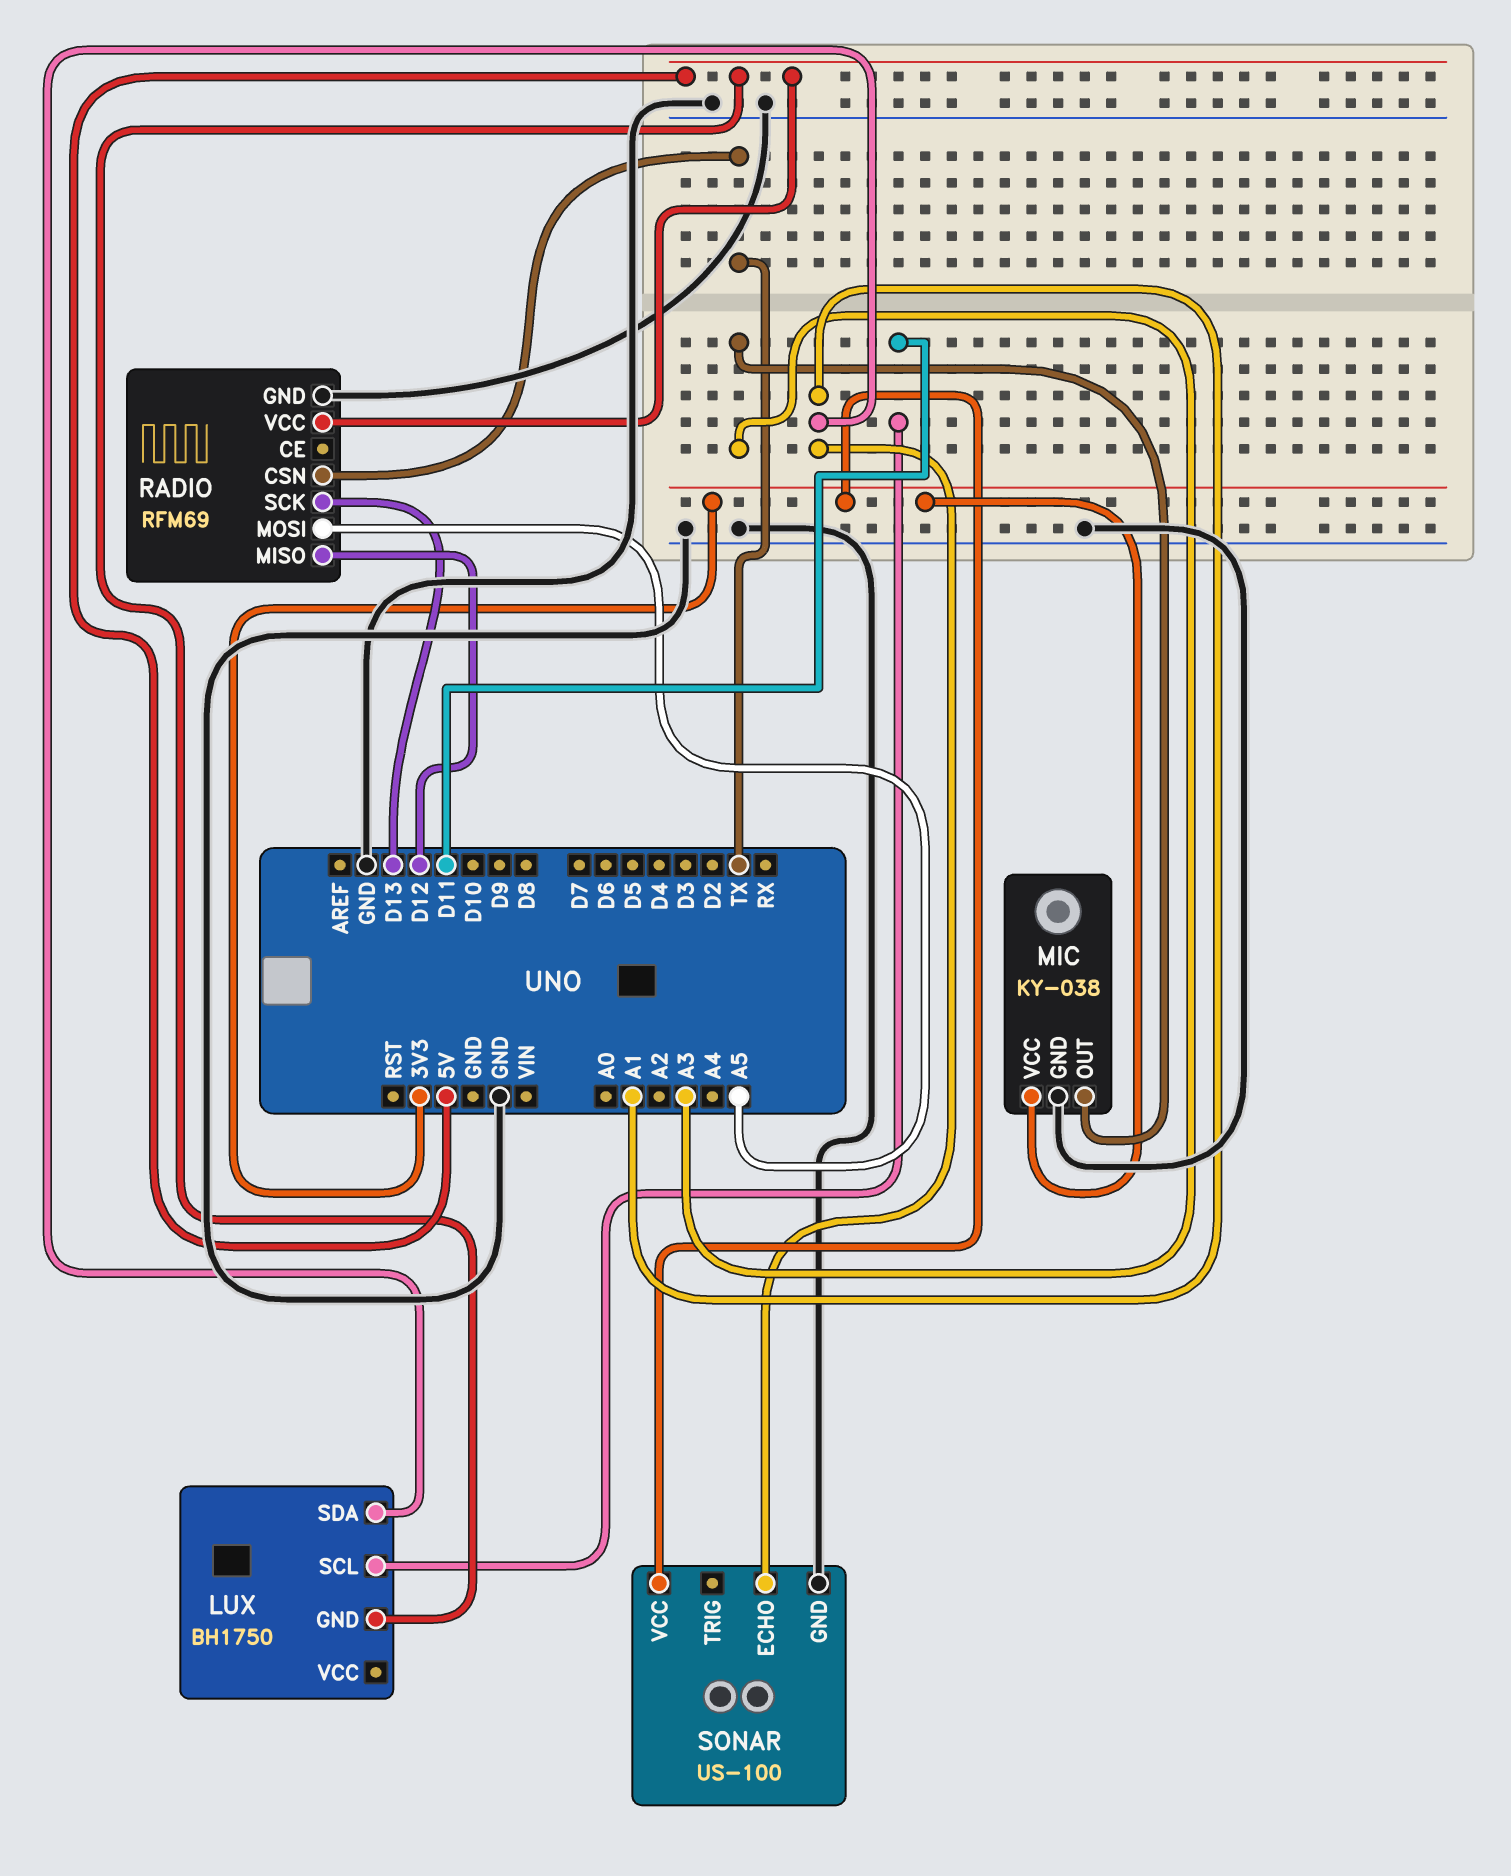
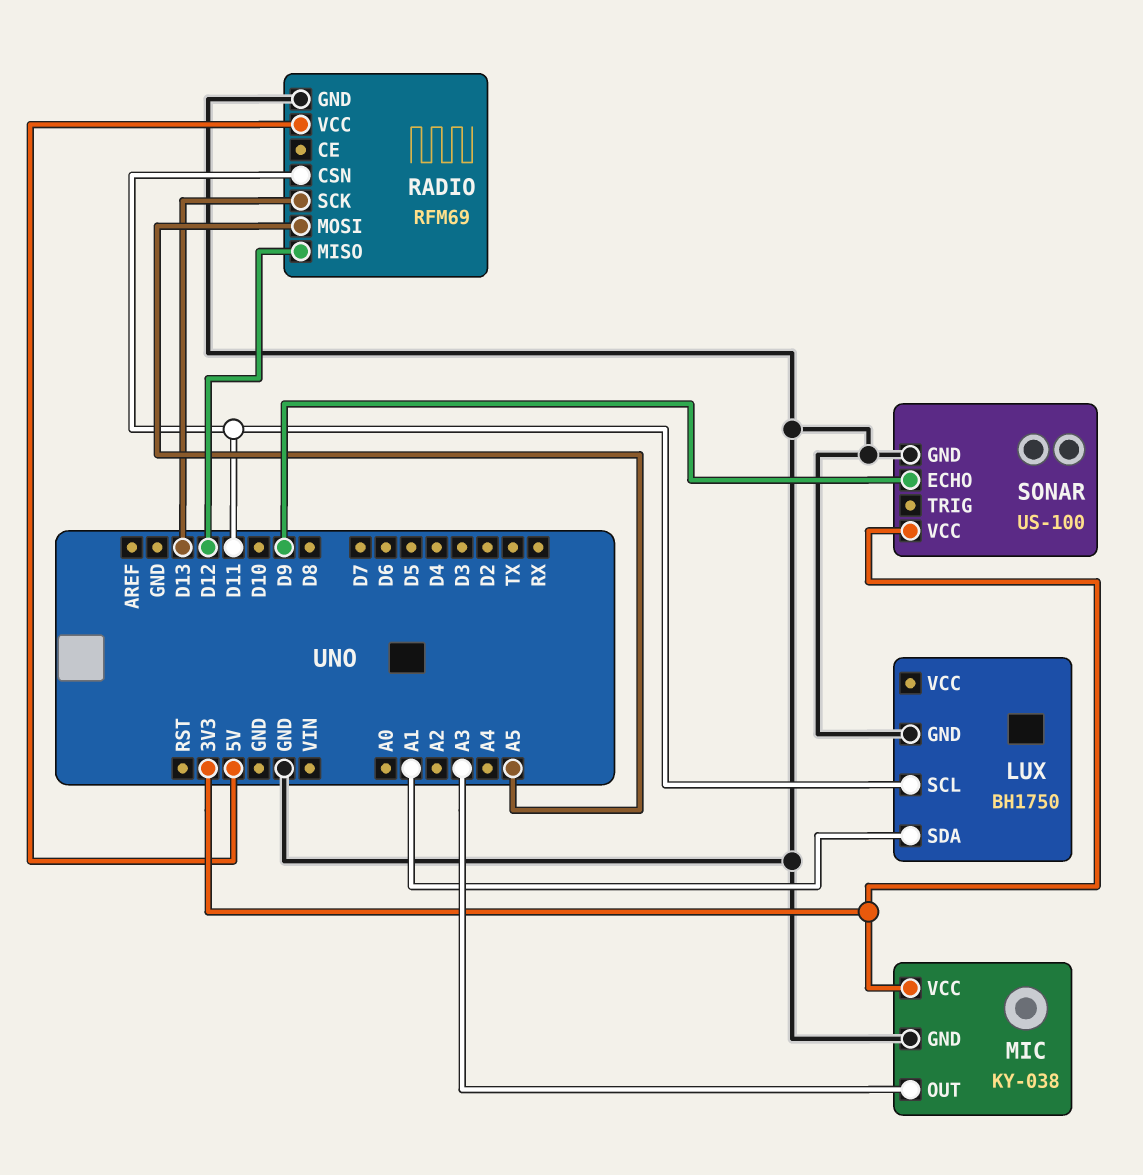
LUX pin GND: 5V -> GND
RADIO pin CSN: TX -> D11
SONAR pin ECHO: A1 -> D9

